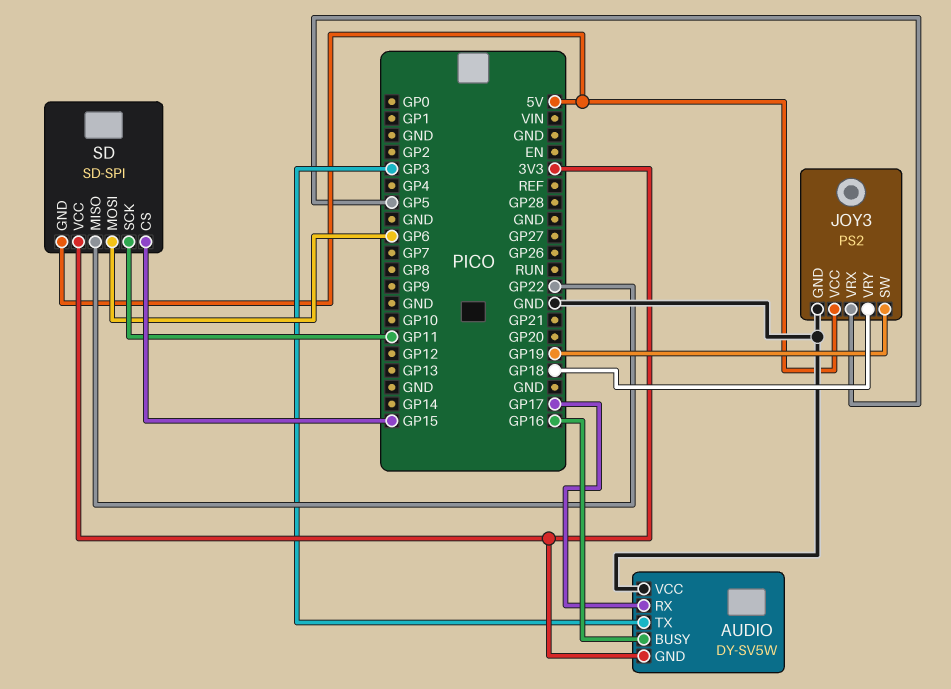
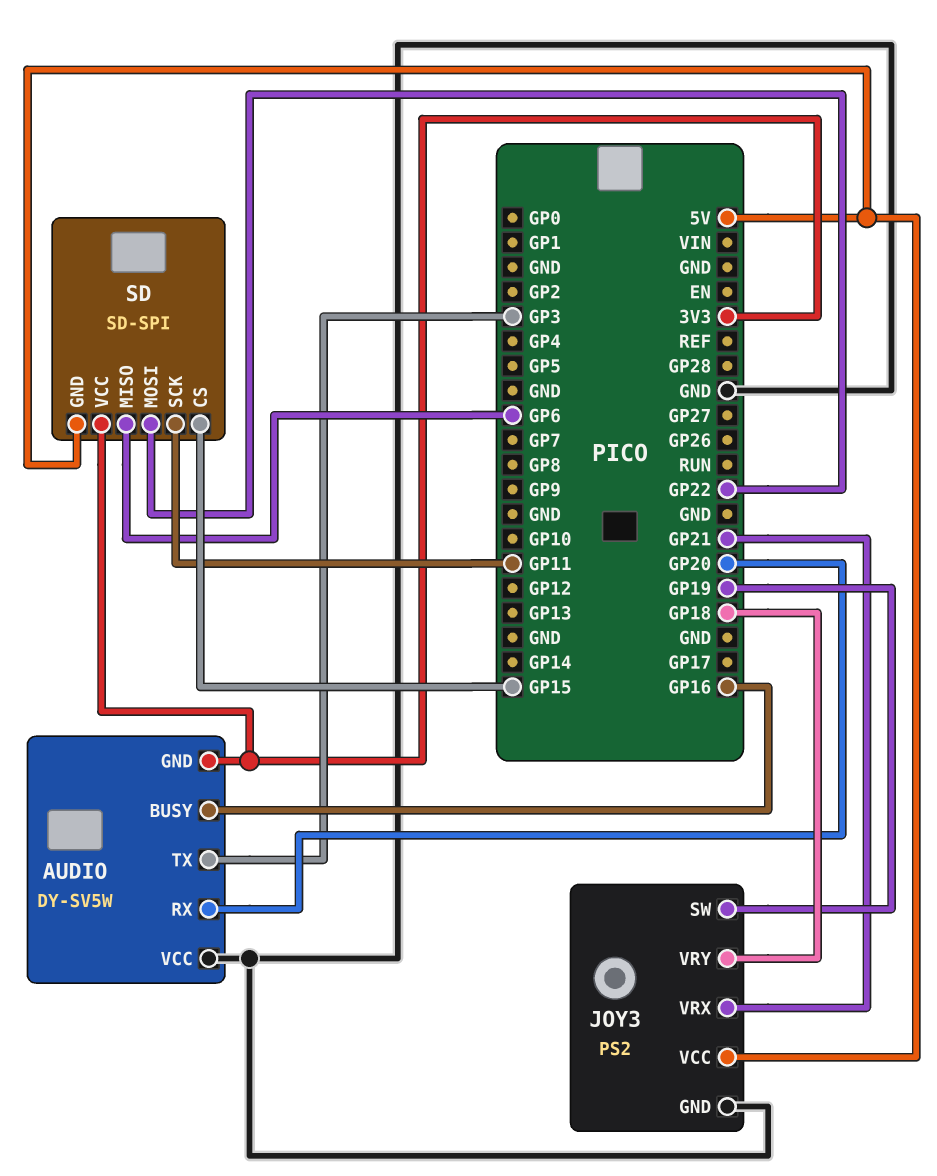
AUDIO pin RX: GP17 -> GP20
JOY3 pin VRX: GP5 -> GP21
SD pin MISO: GP22 -> GP6
SD pin MOSI: GP6 -> GP22

